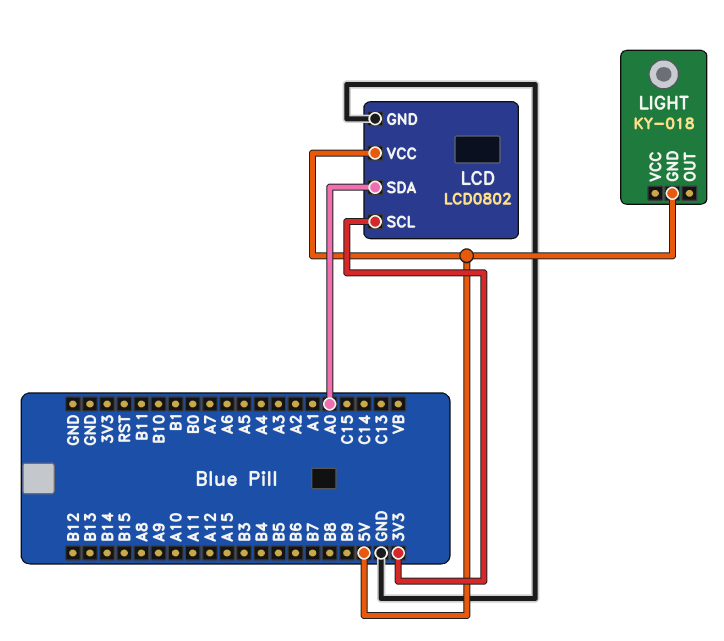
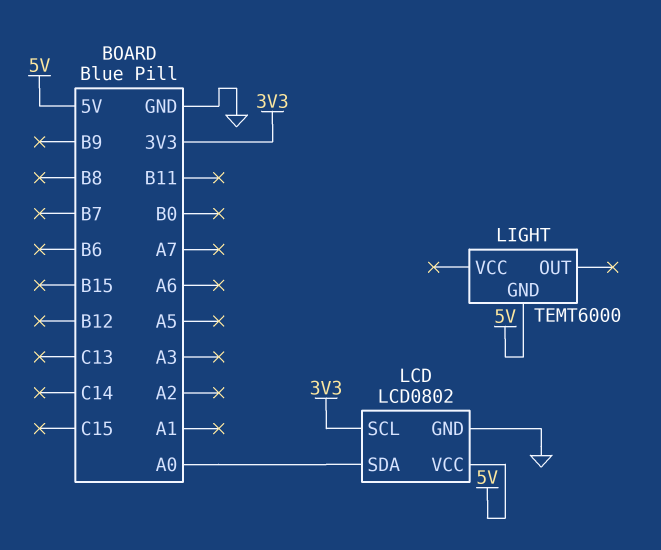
LIGHT: KY-018 -> TEMT6000

